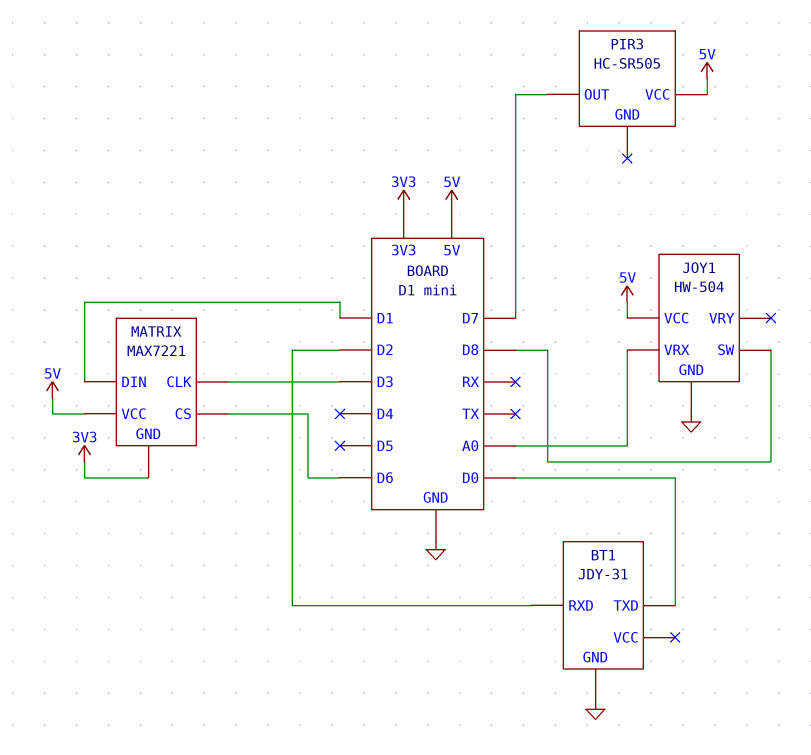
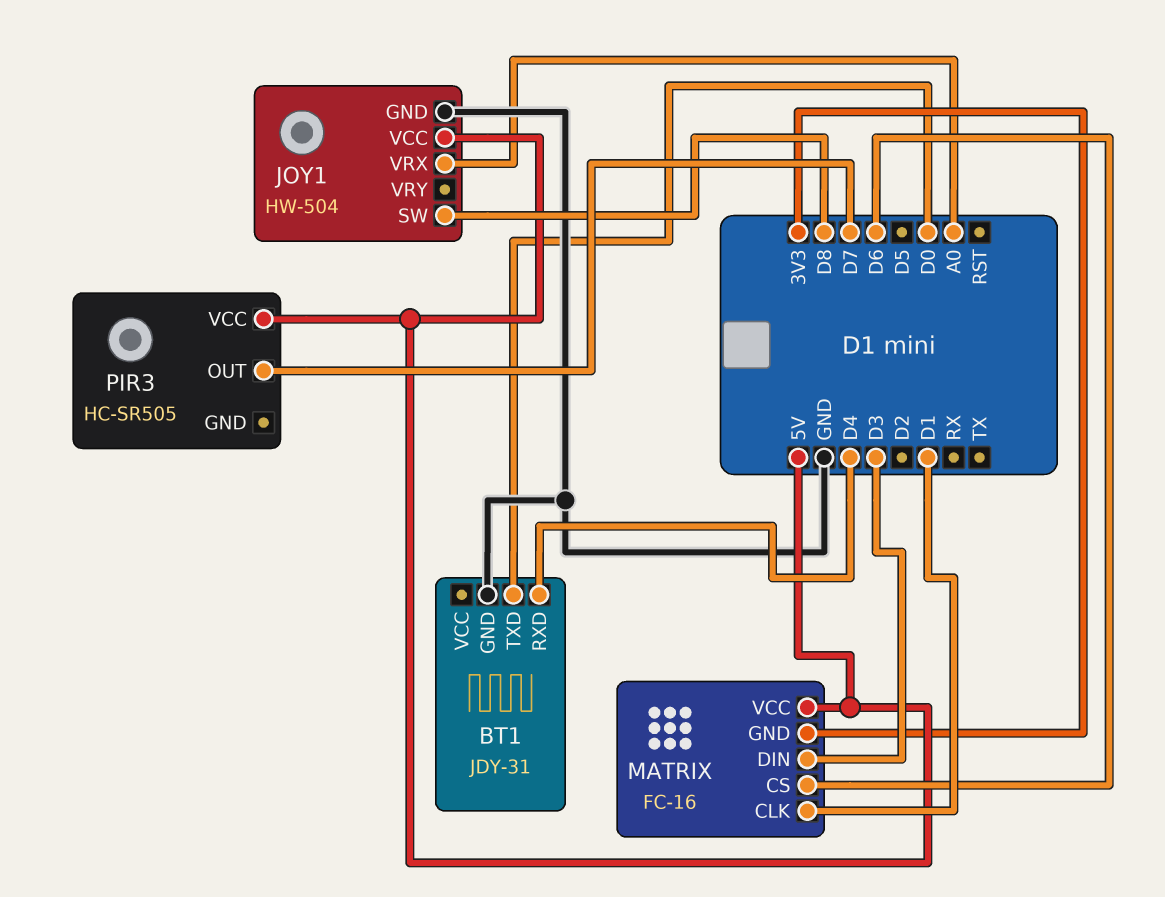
BT1 pin RXD: D2 -> D4
MATRIX: MAX7221 -> FC-16
MATRIX pin CLK: D3 -> D1
MATRIX pin DIN: D1 -> D3

